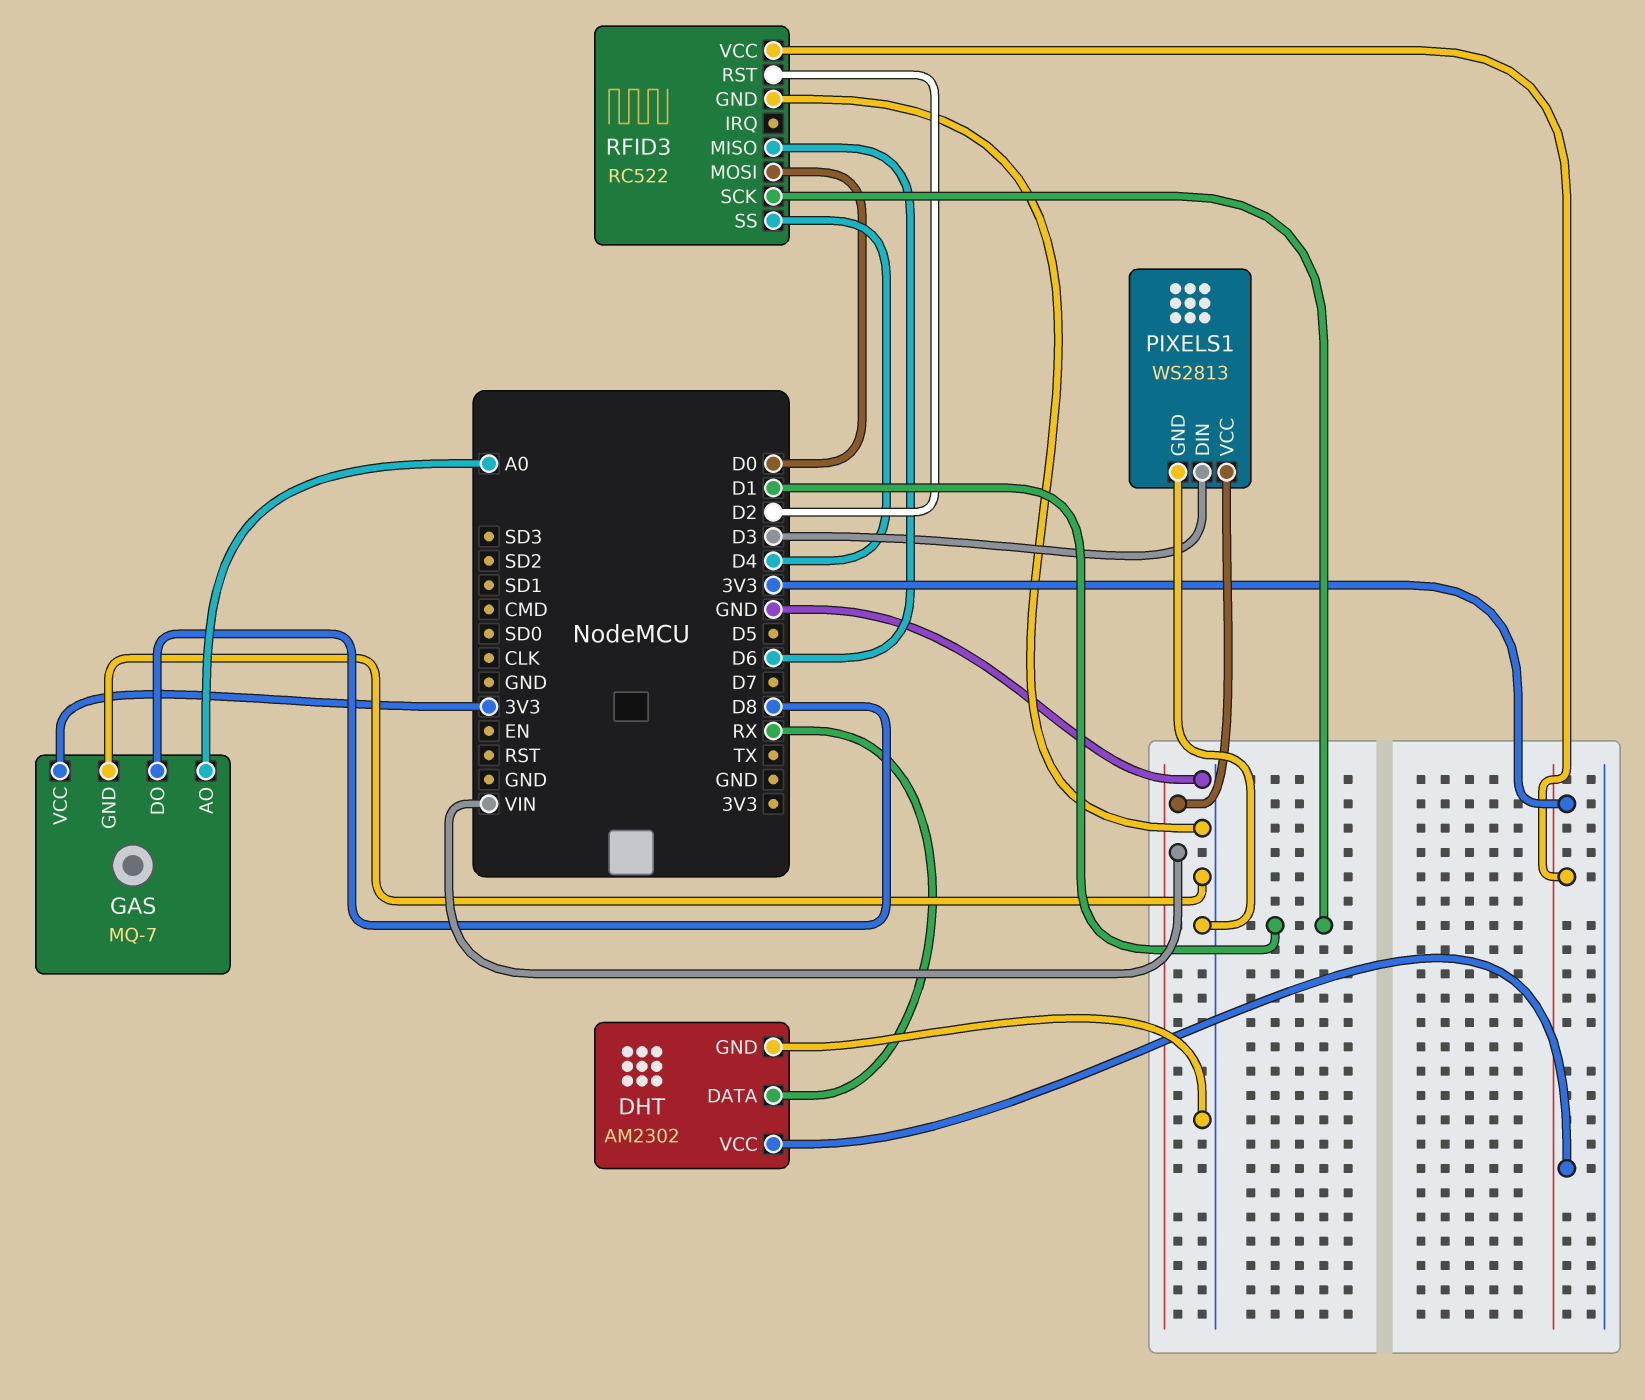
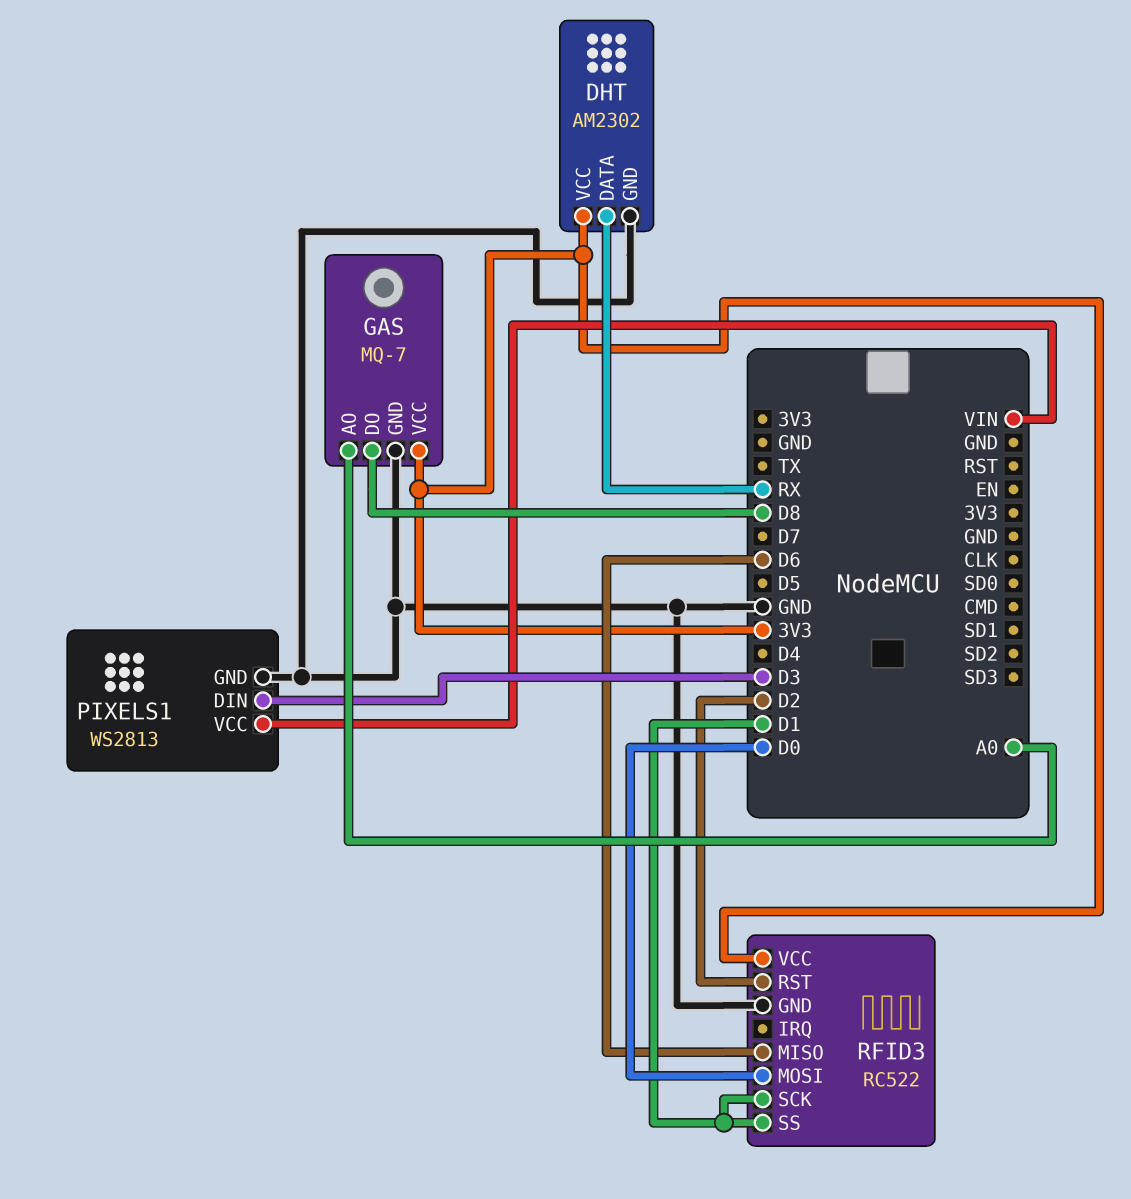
RFID3 pin SS: D4 -> D1

